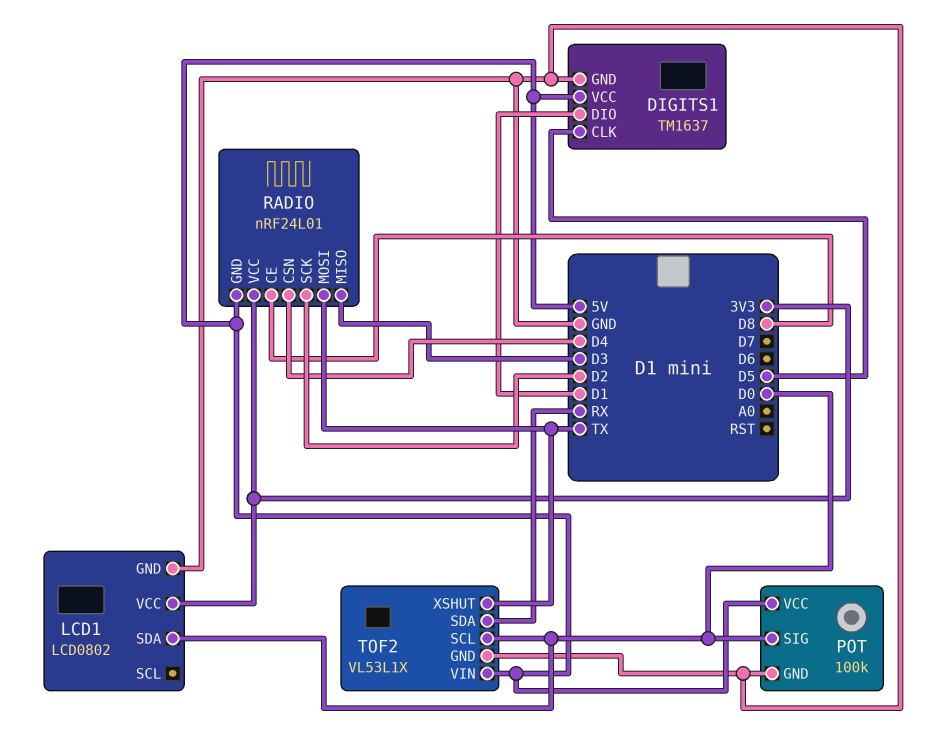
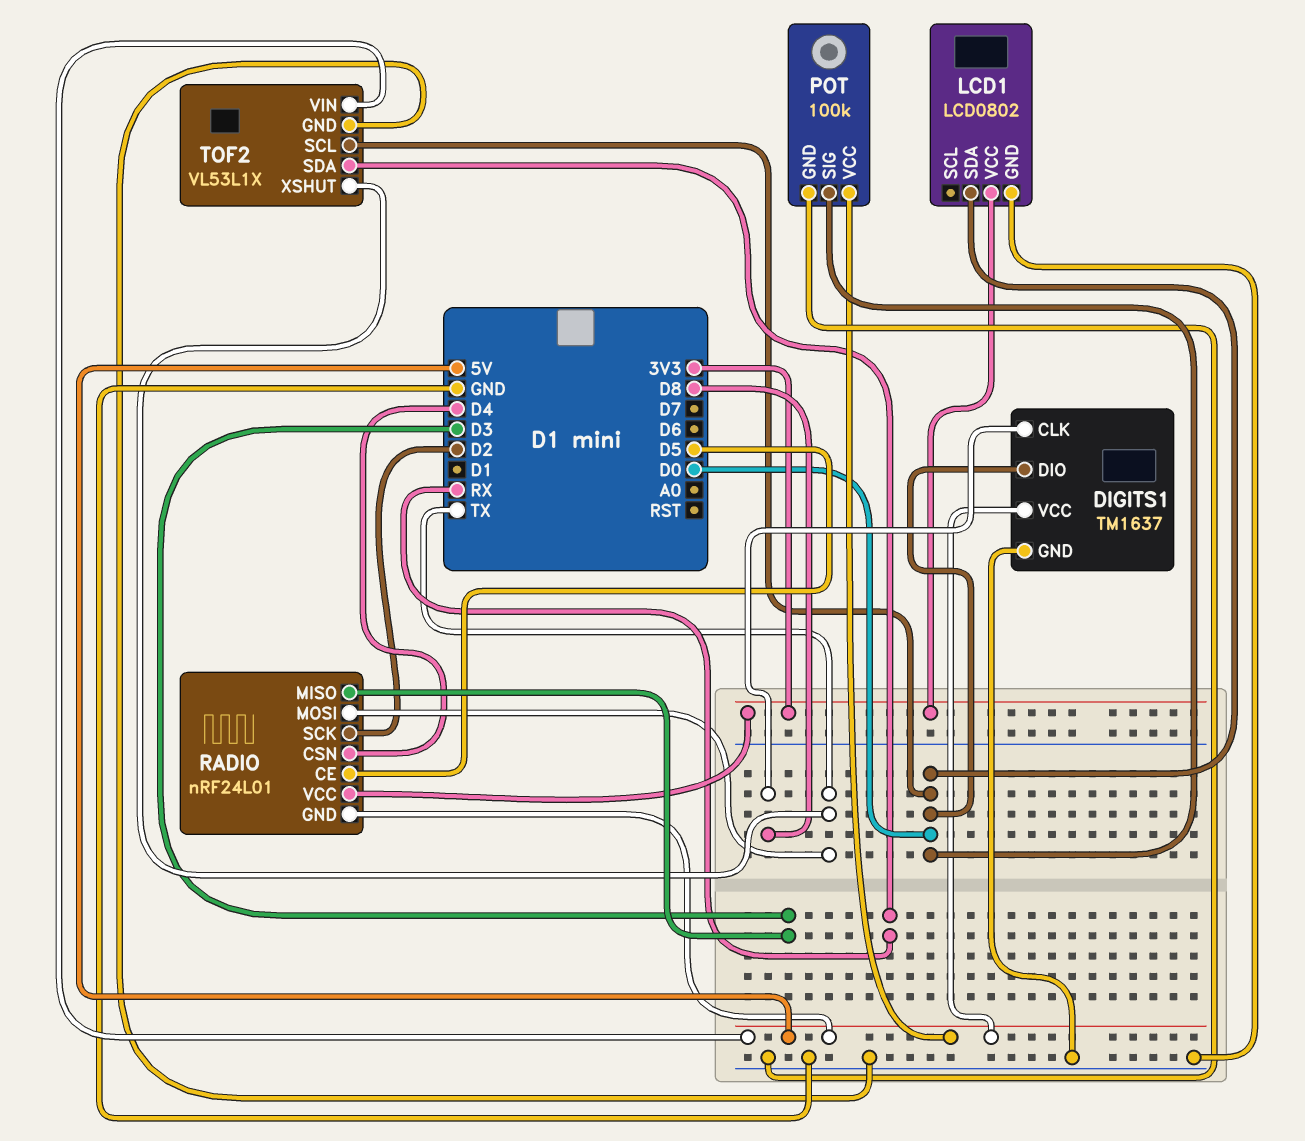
DIGITS1 pin CLK: D5 -> D8
DIGITS1 pin DIO: D1 -> D0
RADIO pin CE: D8 -> D5

